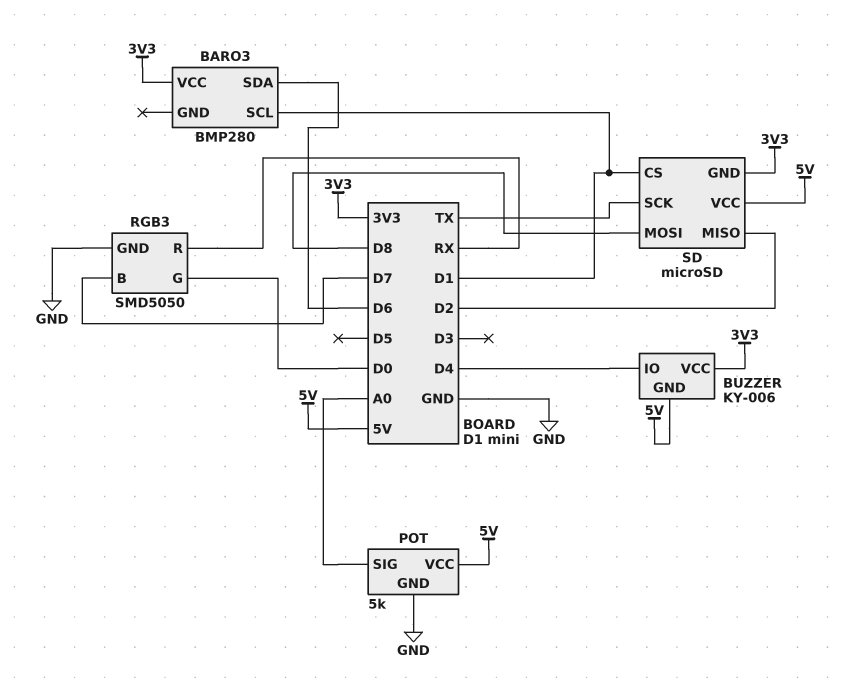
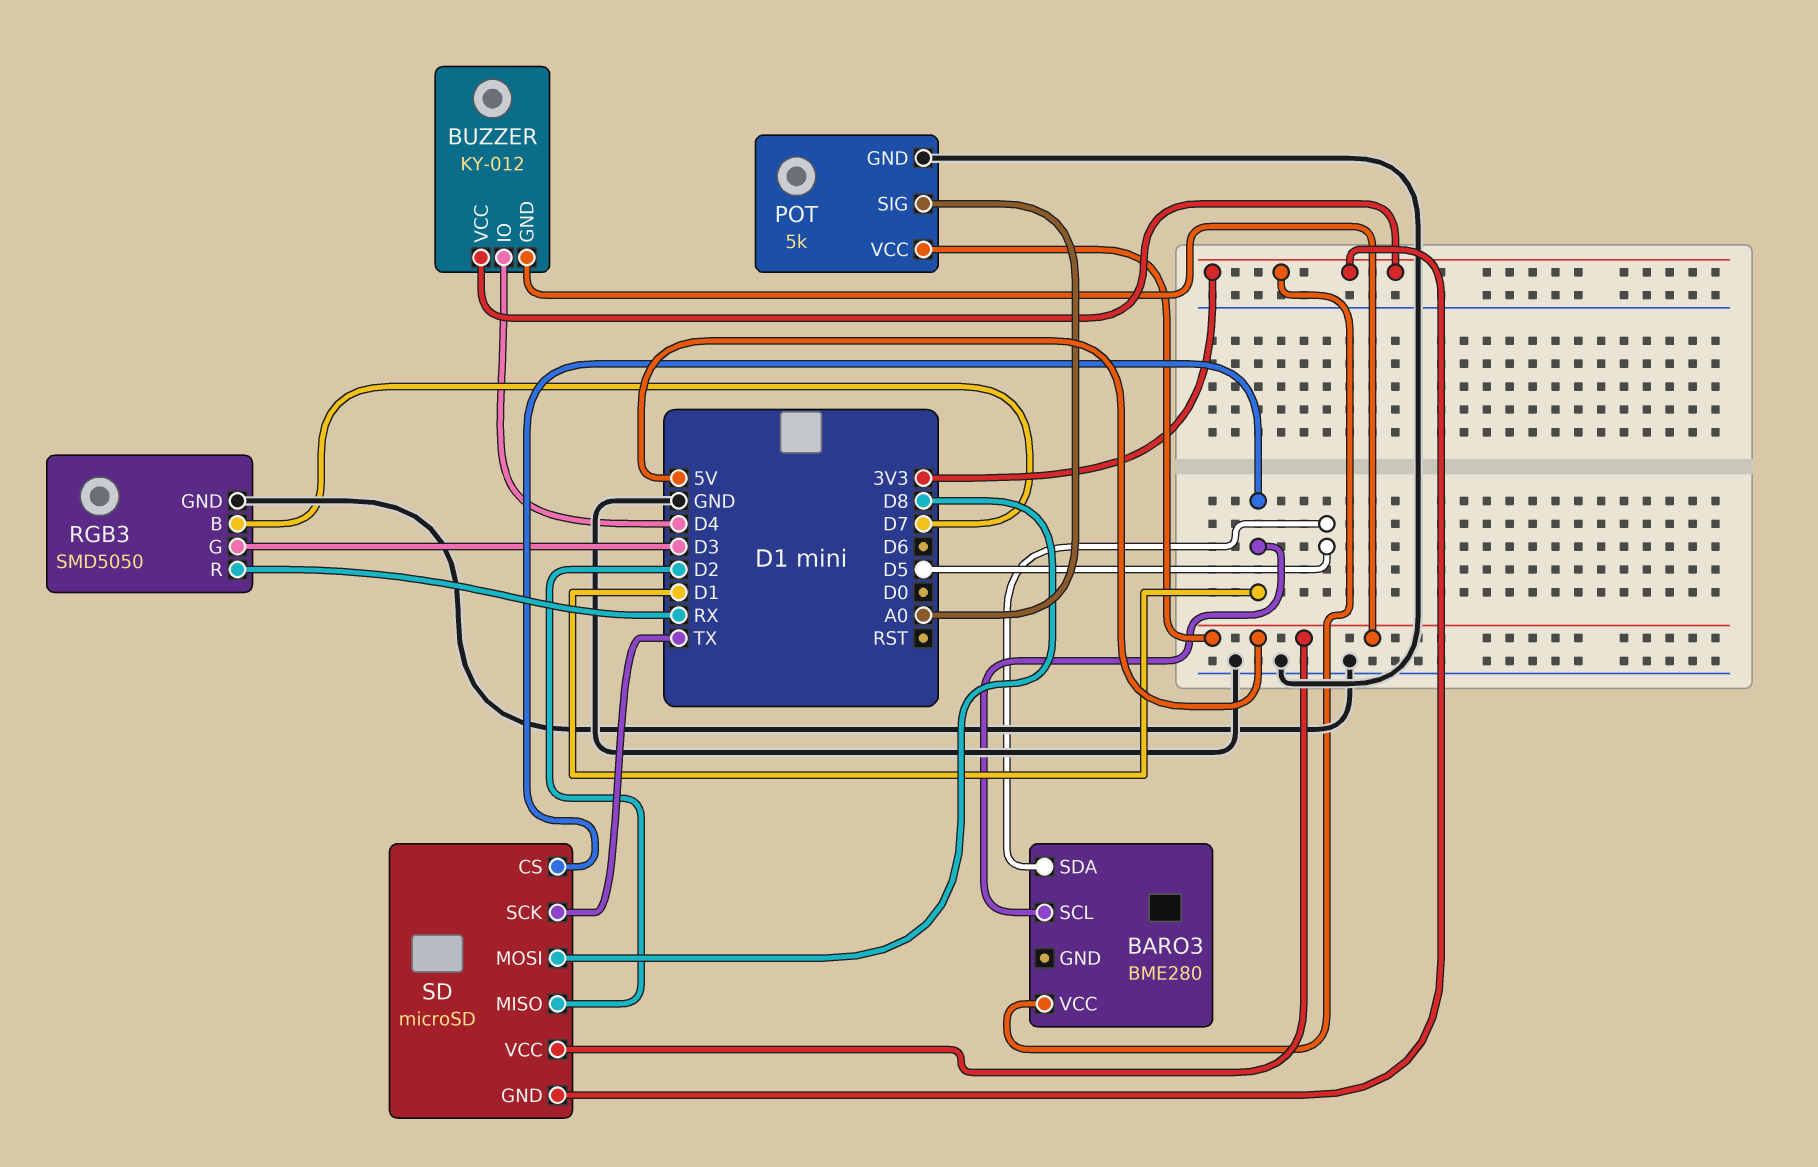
BARO3: BMP280 -> BME280
BARO3 pin SDA: D6 -> D5
BUZZER: KY-006 -> KY-012
RGB3 pin G: D0 -> D3

